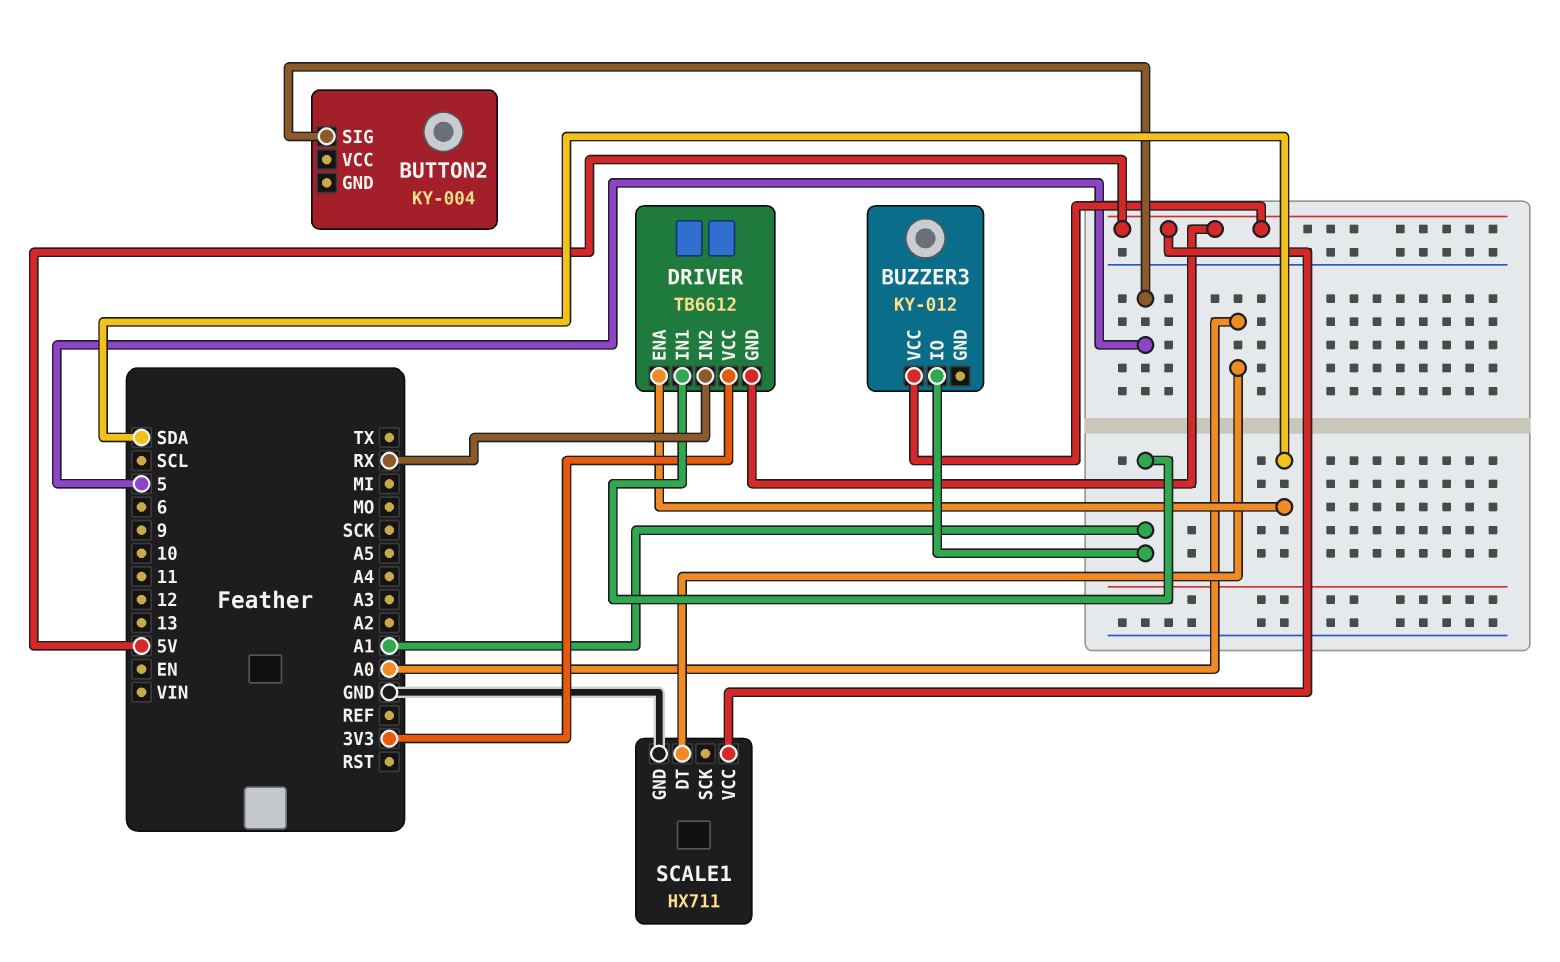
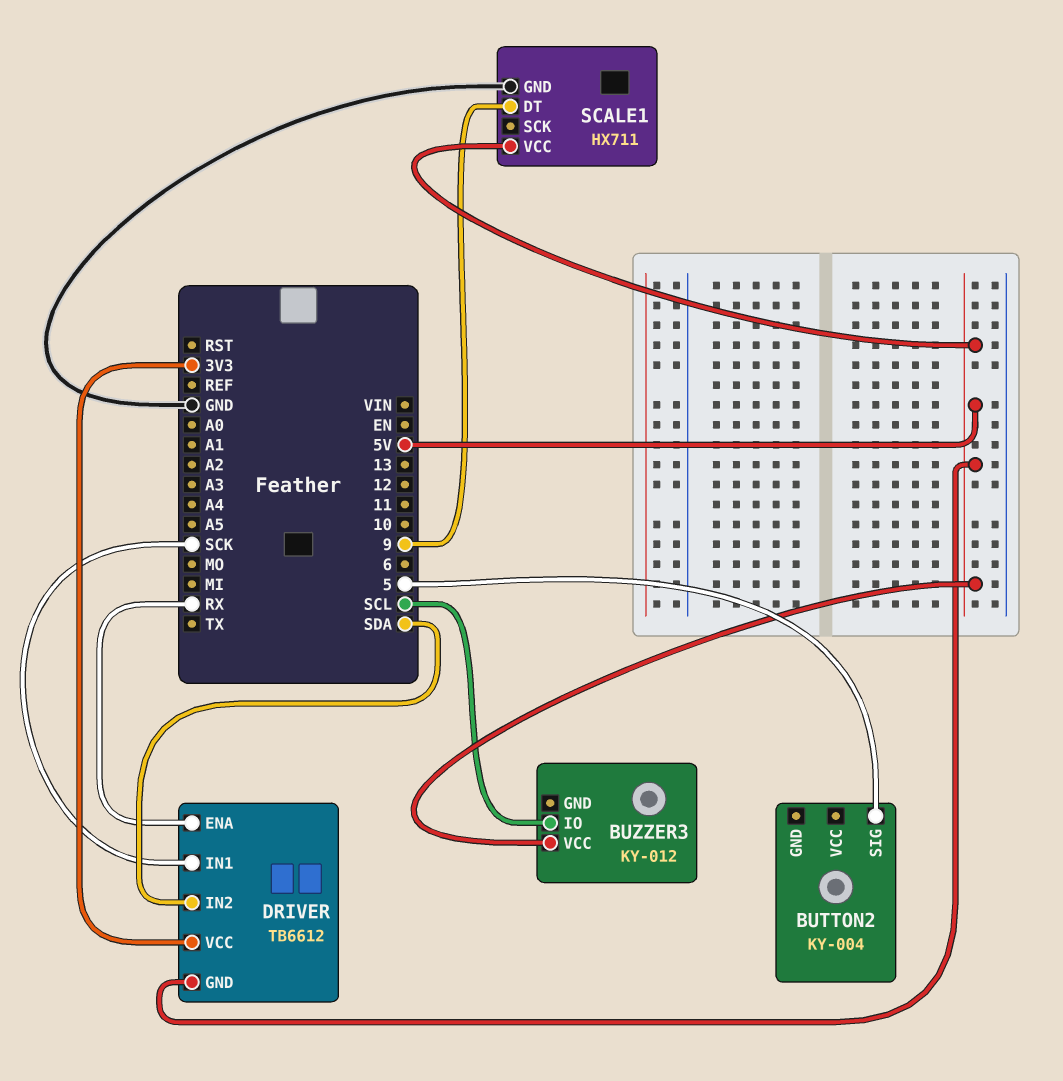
BUZZER3 pin IO: A1 -> SCL
DRIVER pin ENA: SDA -> RX
DRIVER pin IN1: A1 -> SCK
DRIVER pin IN2: RX -> SDA
SCALE1 pin DT: A0 -> 9

